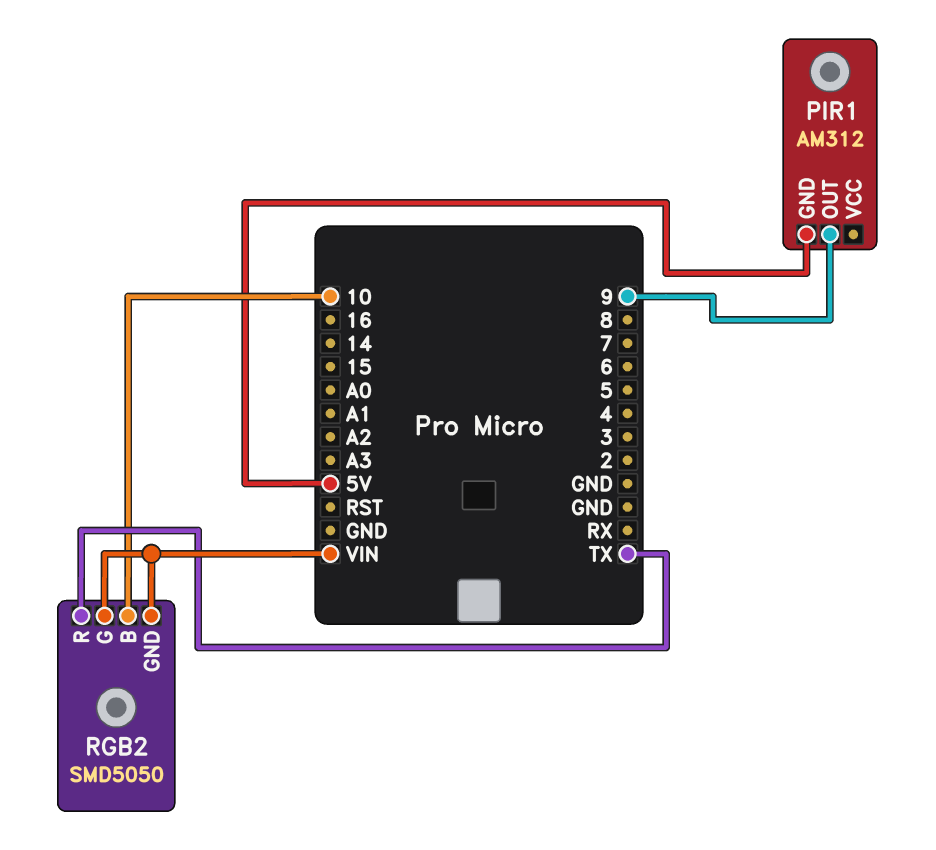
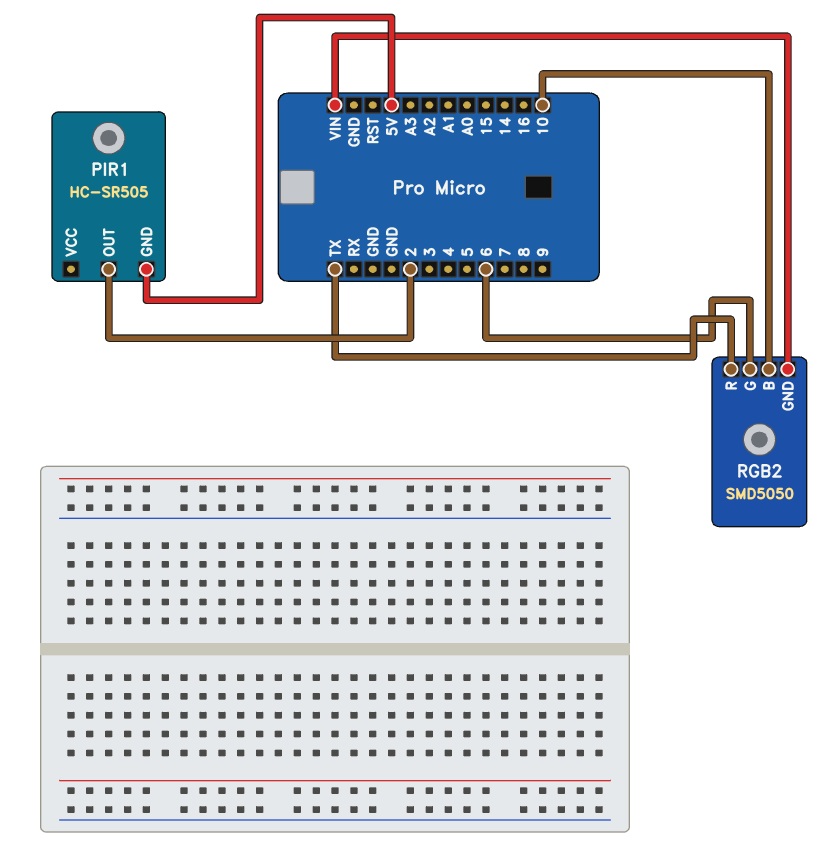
PIR1: AM312 -> HC-SR505
PIR1 pin OUT: 9 -> 2
RGB2 pin G: VIN -> 6

